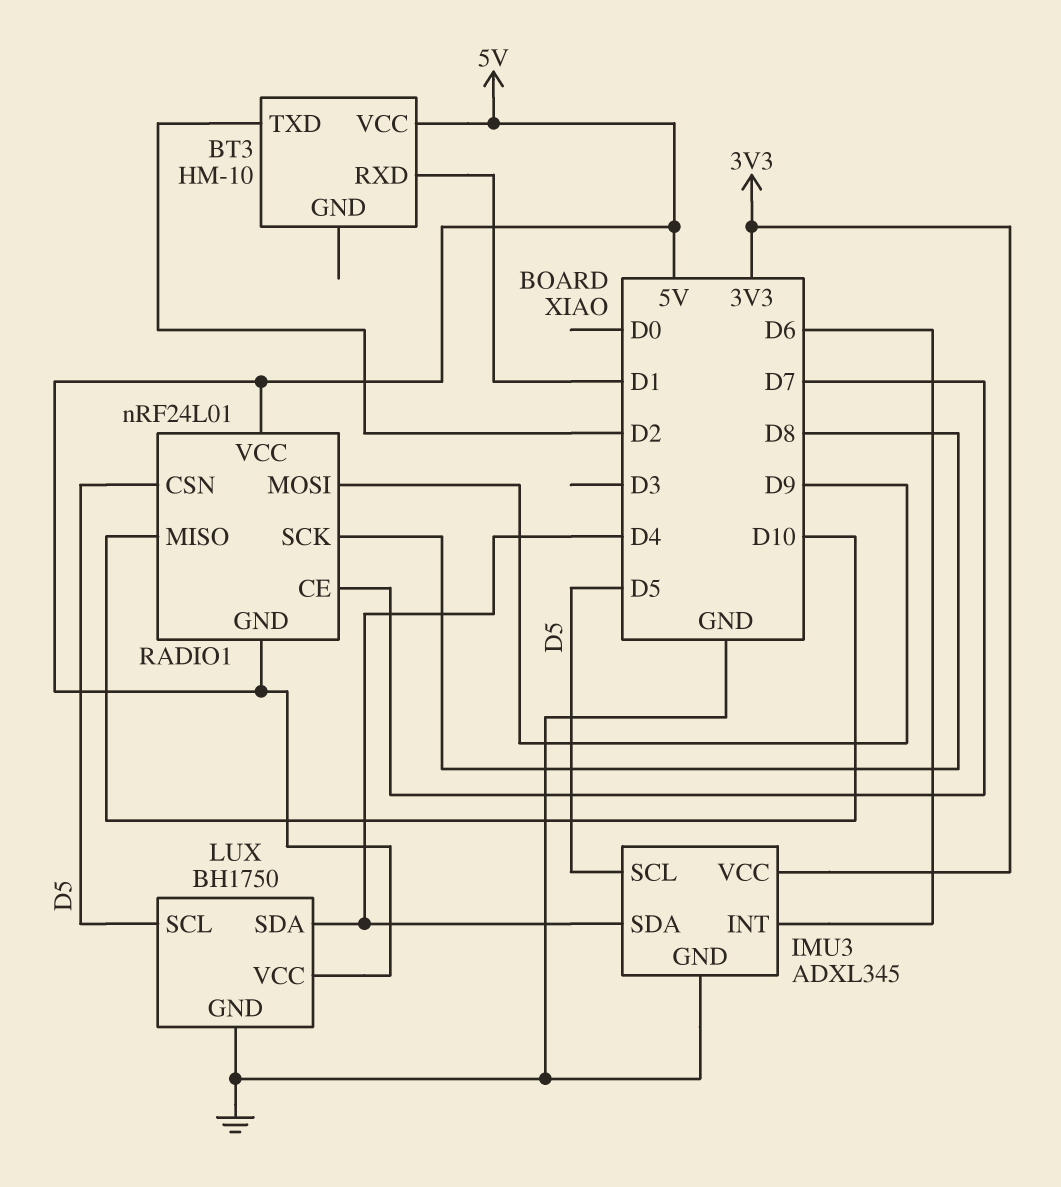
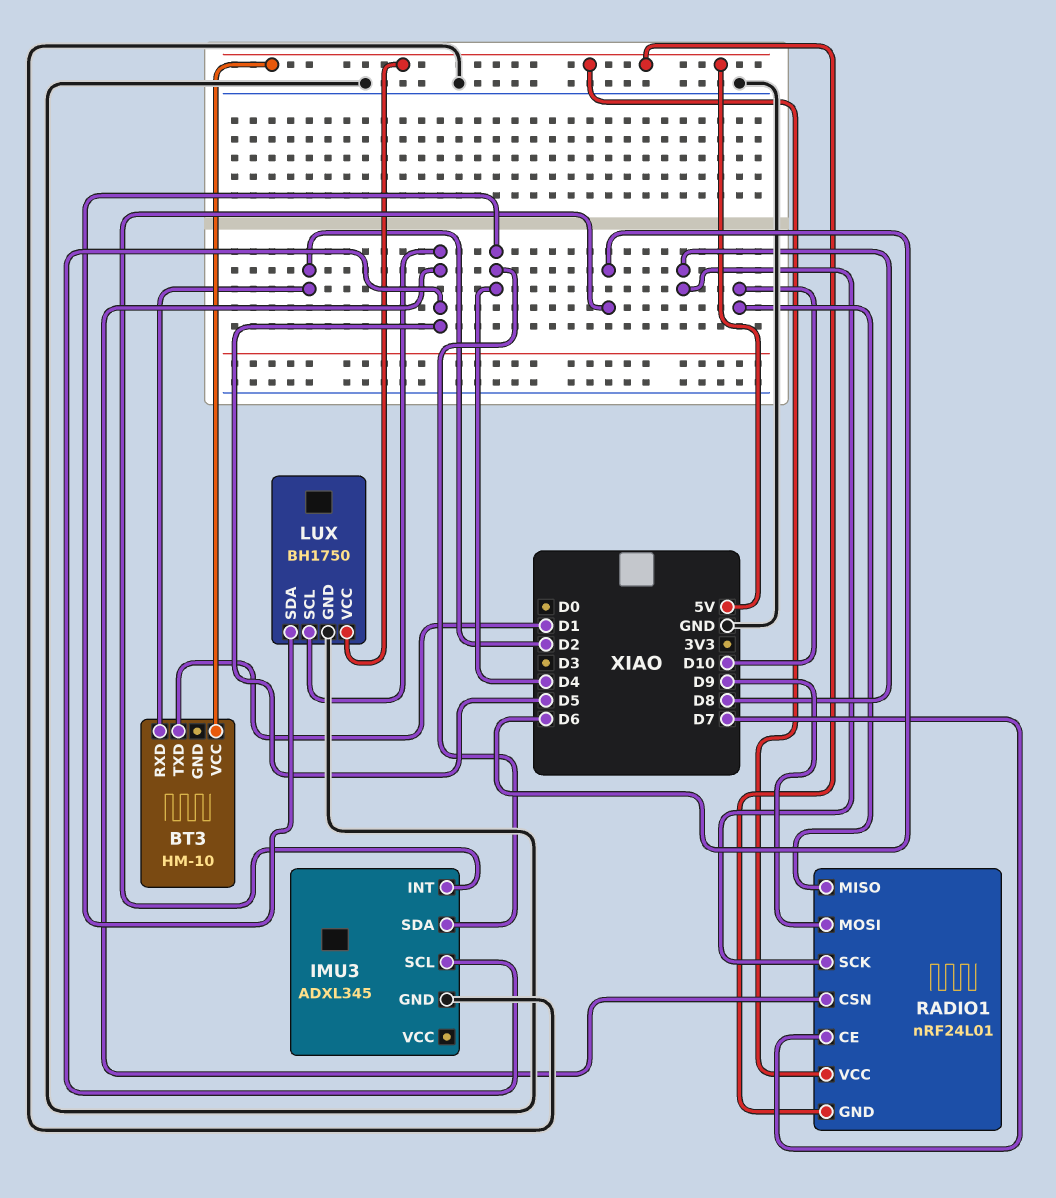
BT3 pin RXD: D1 -> D2
BT3 pin TXD: D2 -> D1
IMU3 pin VCC: 3V3 -> none

